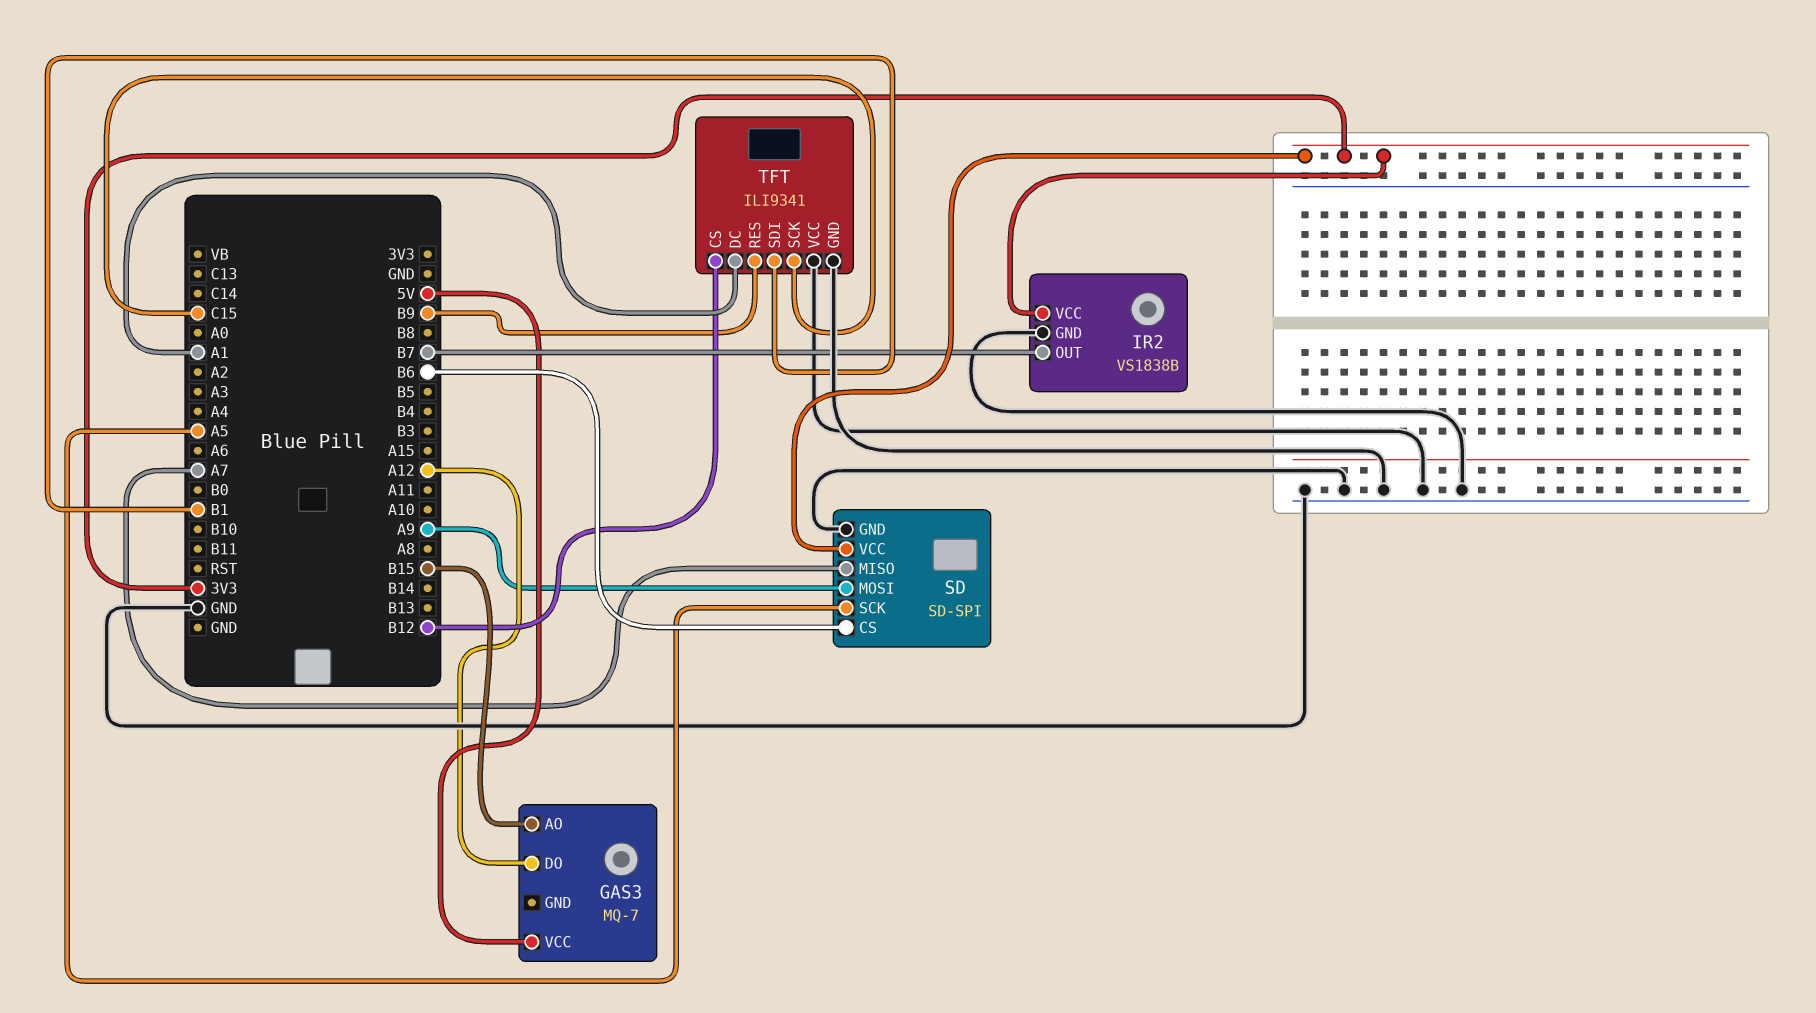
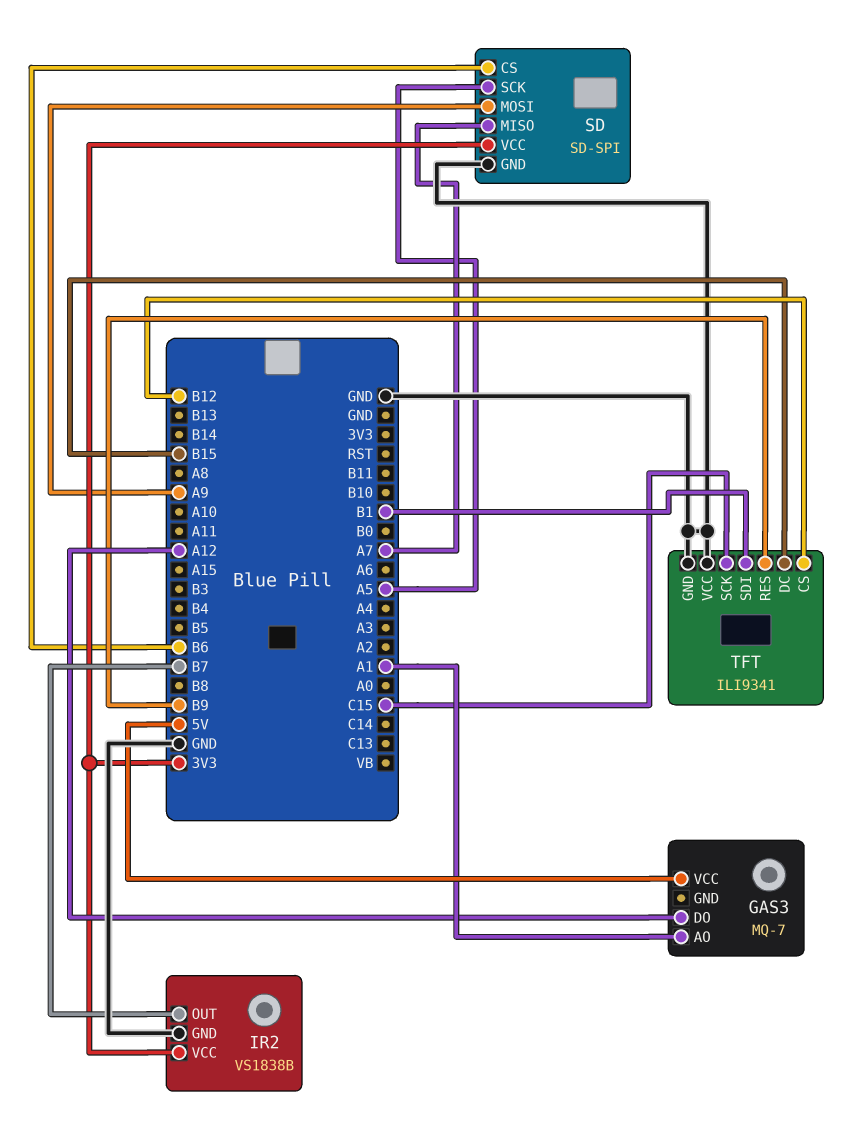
GAS3 pin AO: B15 -> A1
TFT pin DC: A1 -> B15

